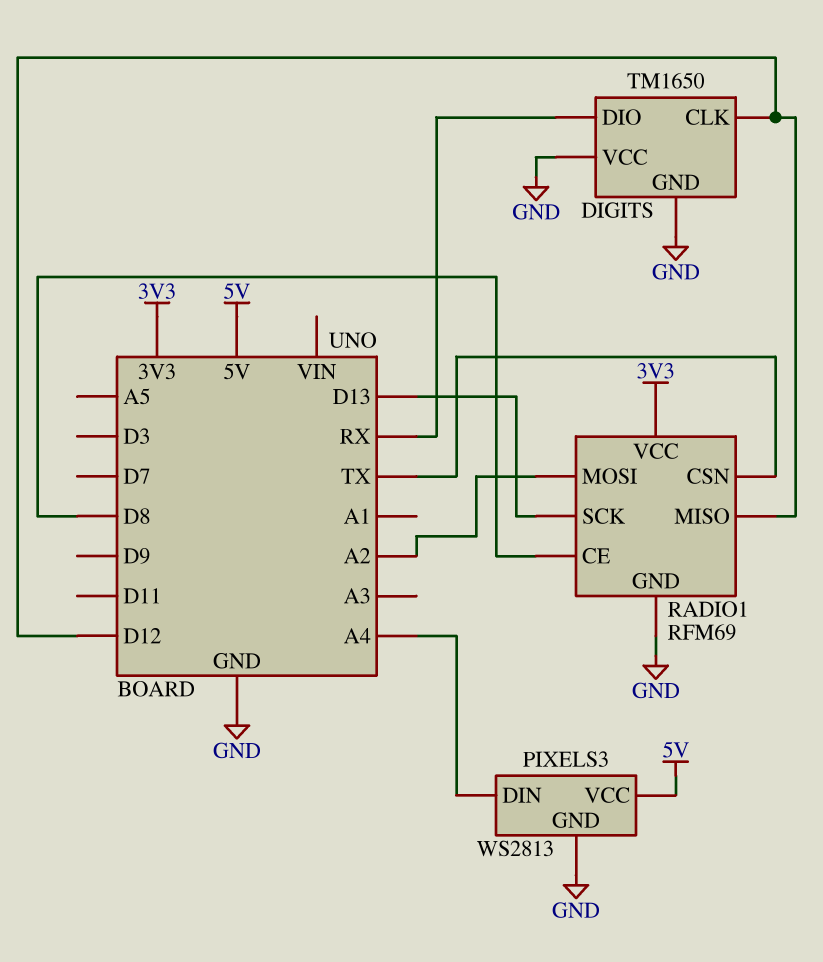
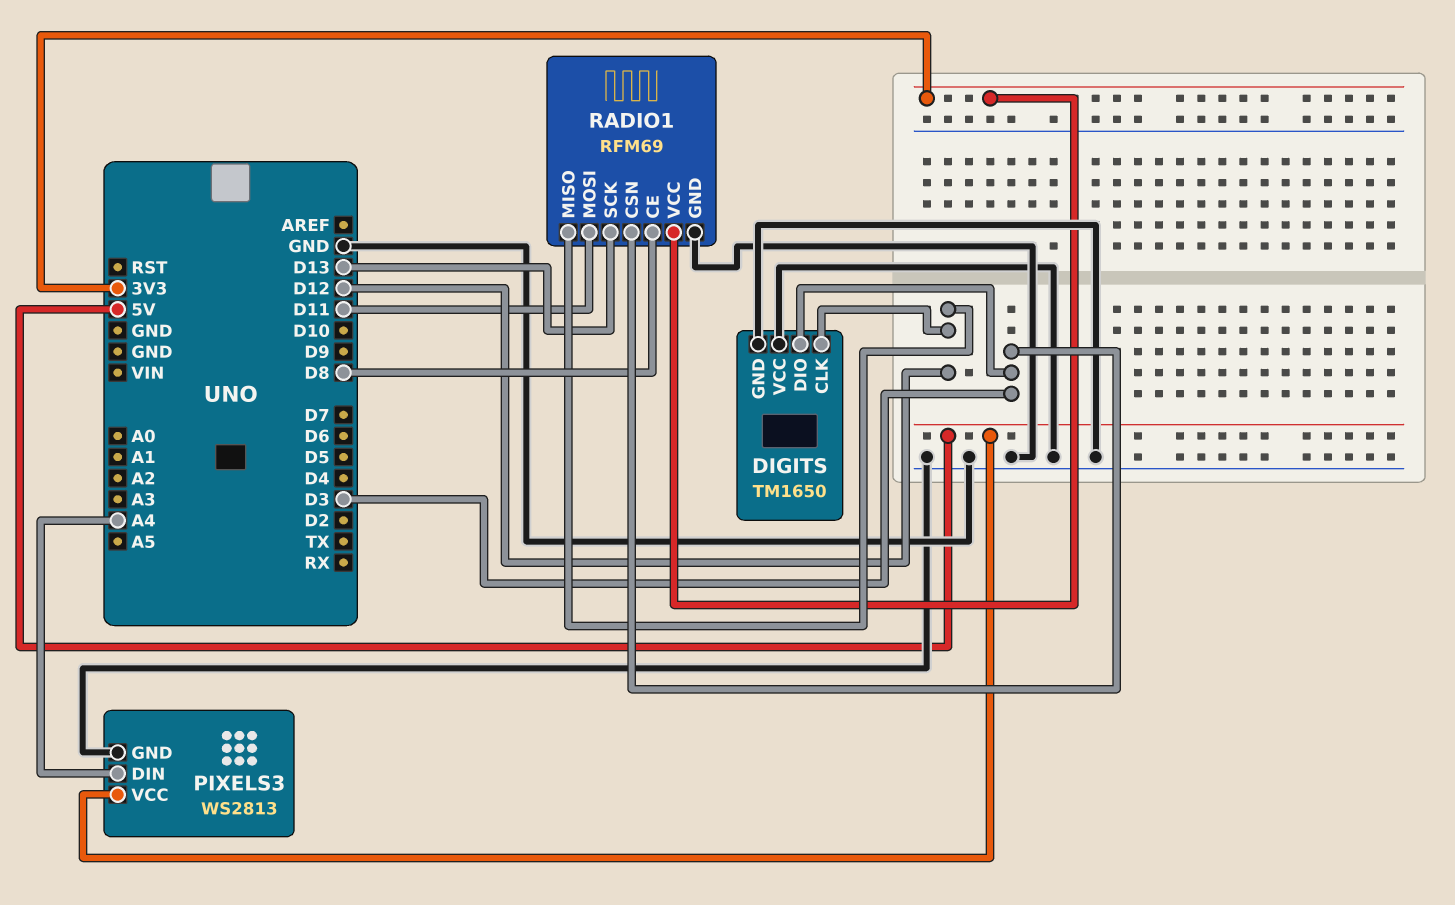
DIGITS pin DIO: RX -> D3
RADIO1 pin CSN: TX -> D3
RADIO1 pin MOSI: A2 -> D11

